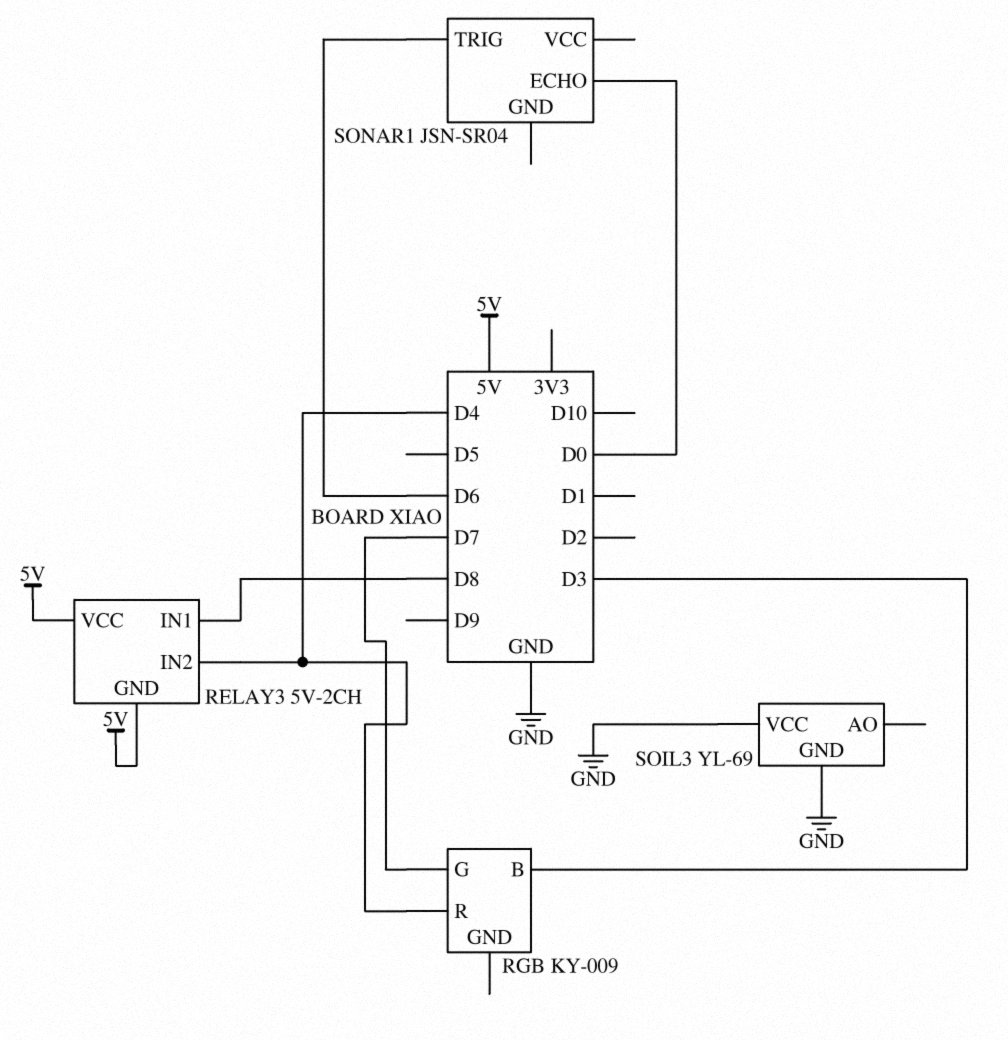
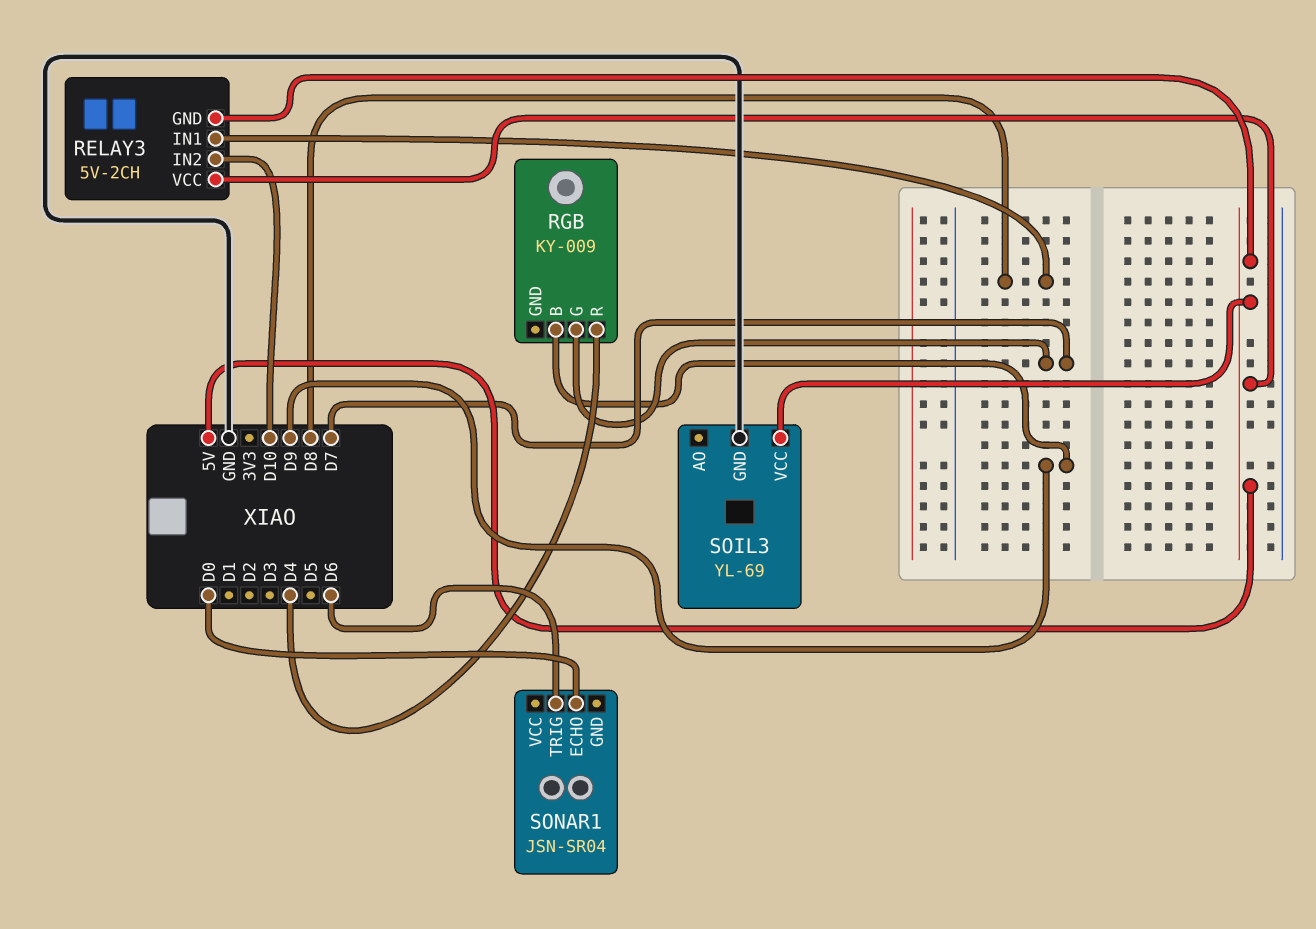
RELAY3 pin IN2: D4 -> D10
RGB pin B: D3 -> D9
SOIL3 pin VCC: GND -> 5V

